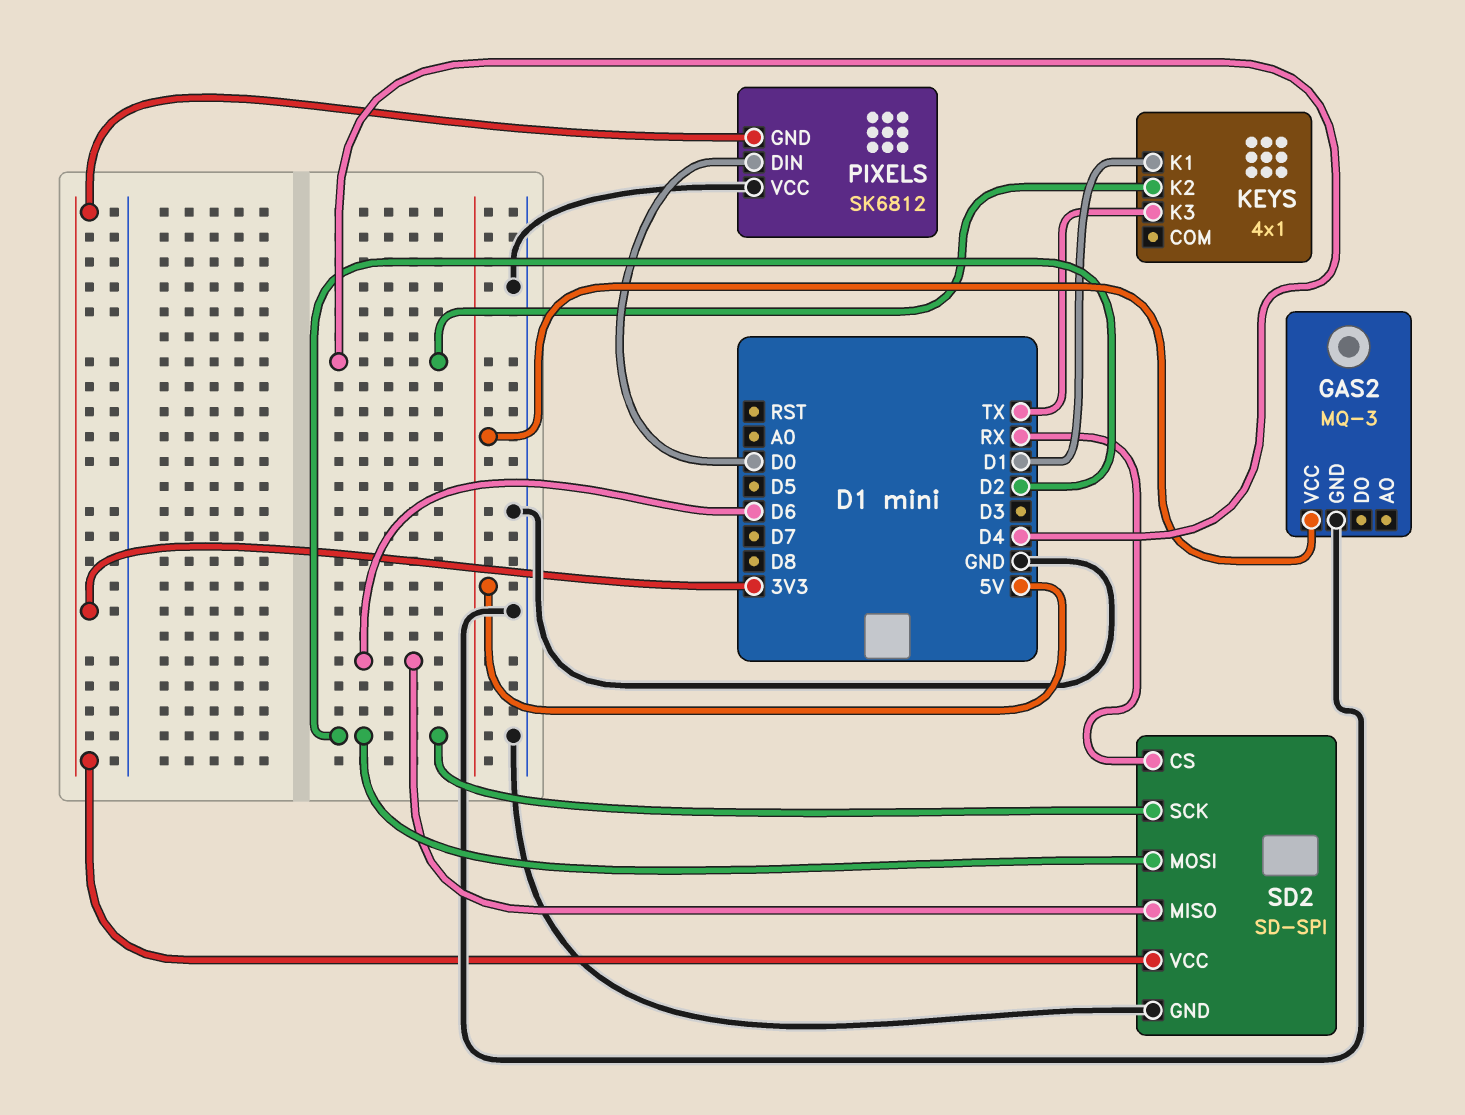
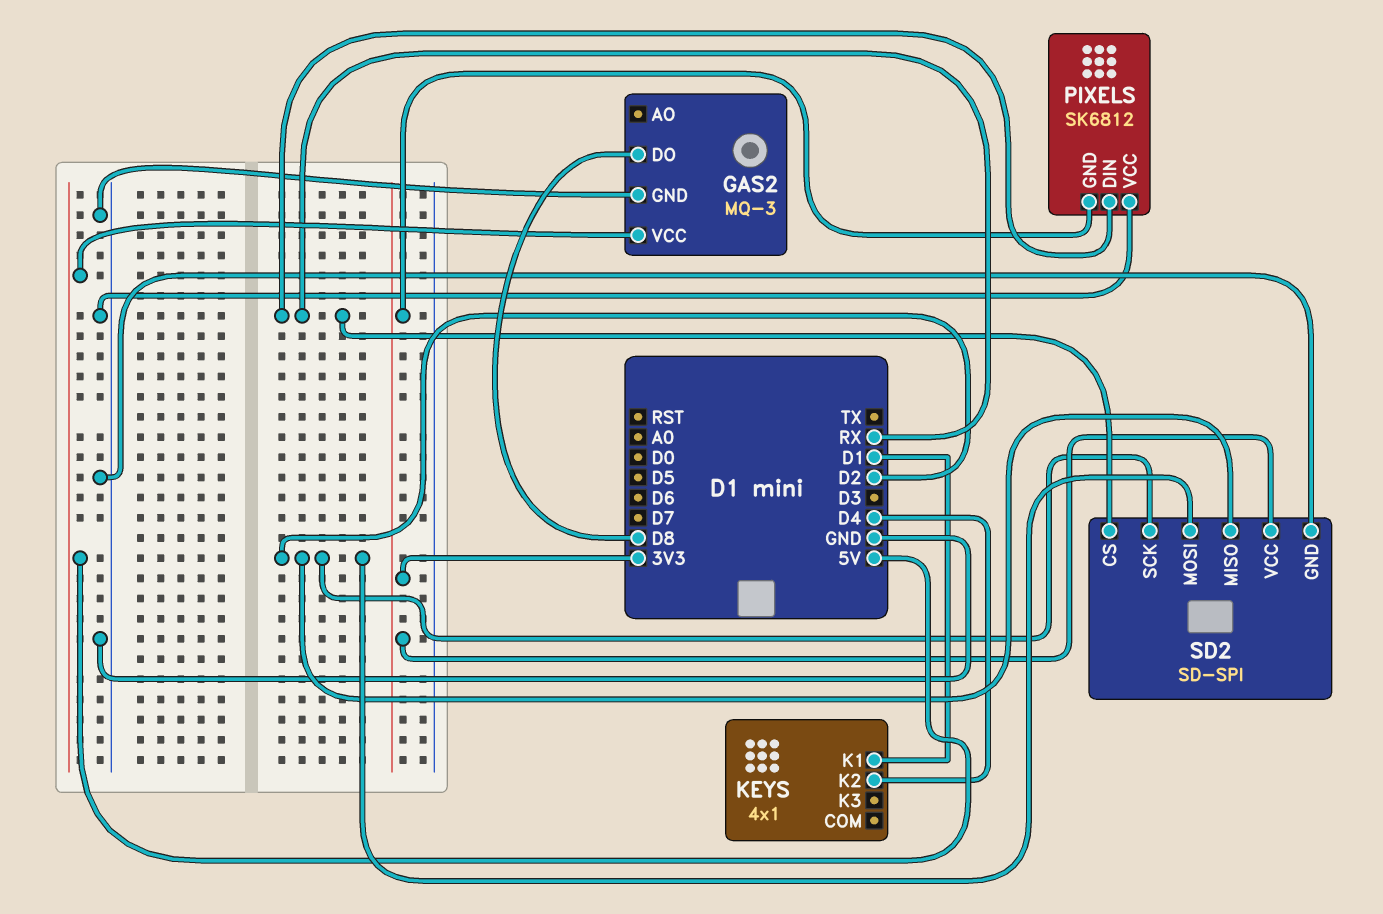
GAS2 pin DO: none -> D8
KEYS pin K3: TX -> none
PIXELS pin DIN: D0 -> RX
SD2 pin MISO: D6 -> D2

